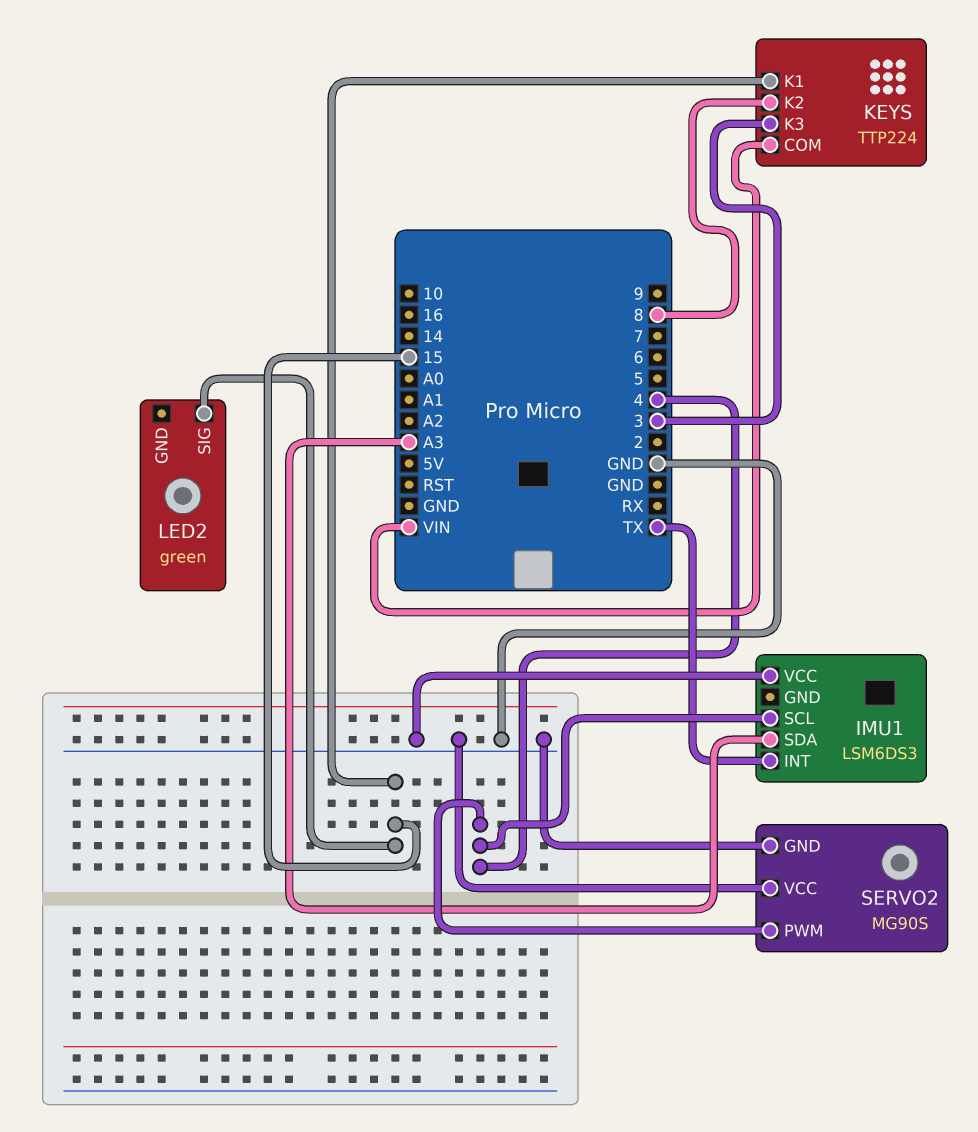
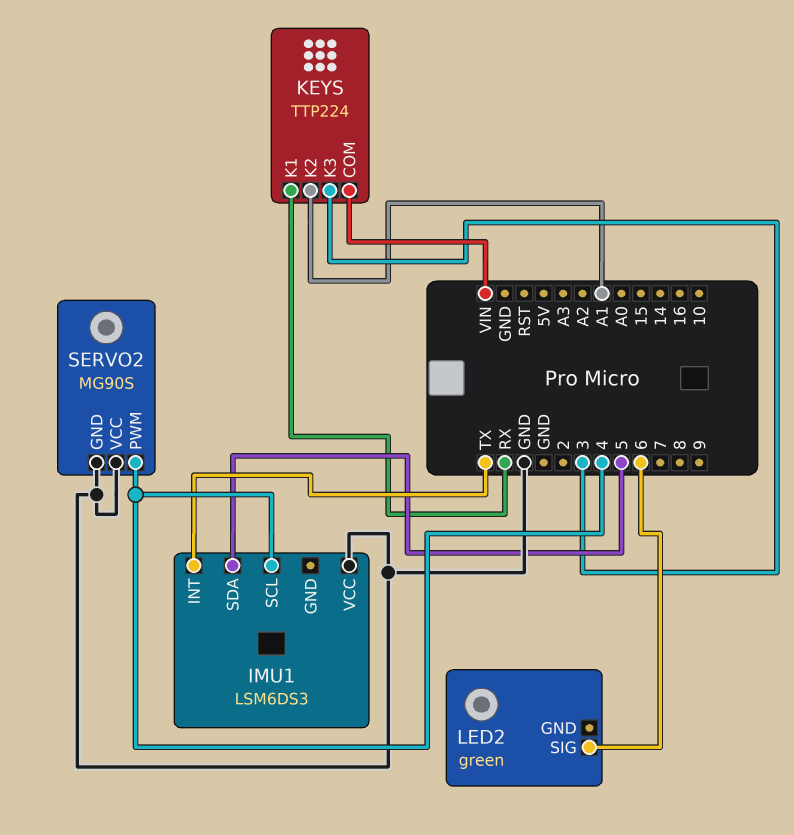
IMU1 pin SDA: A3 -> 5
KEYS pin K1: 15 -> RX
KEYS pin K2: 8 -> A1
LED2 pin SIG: 15 -> 6

